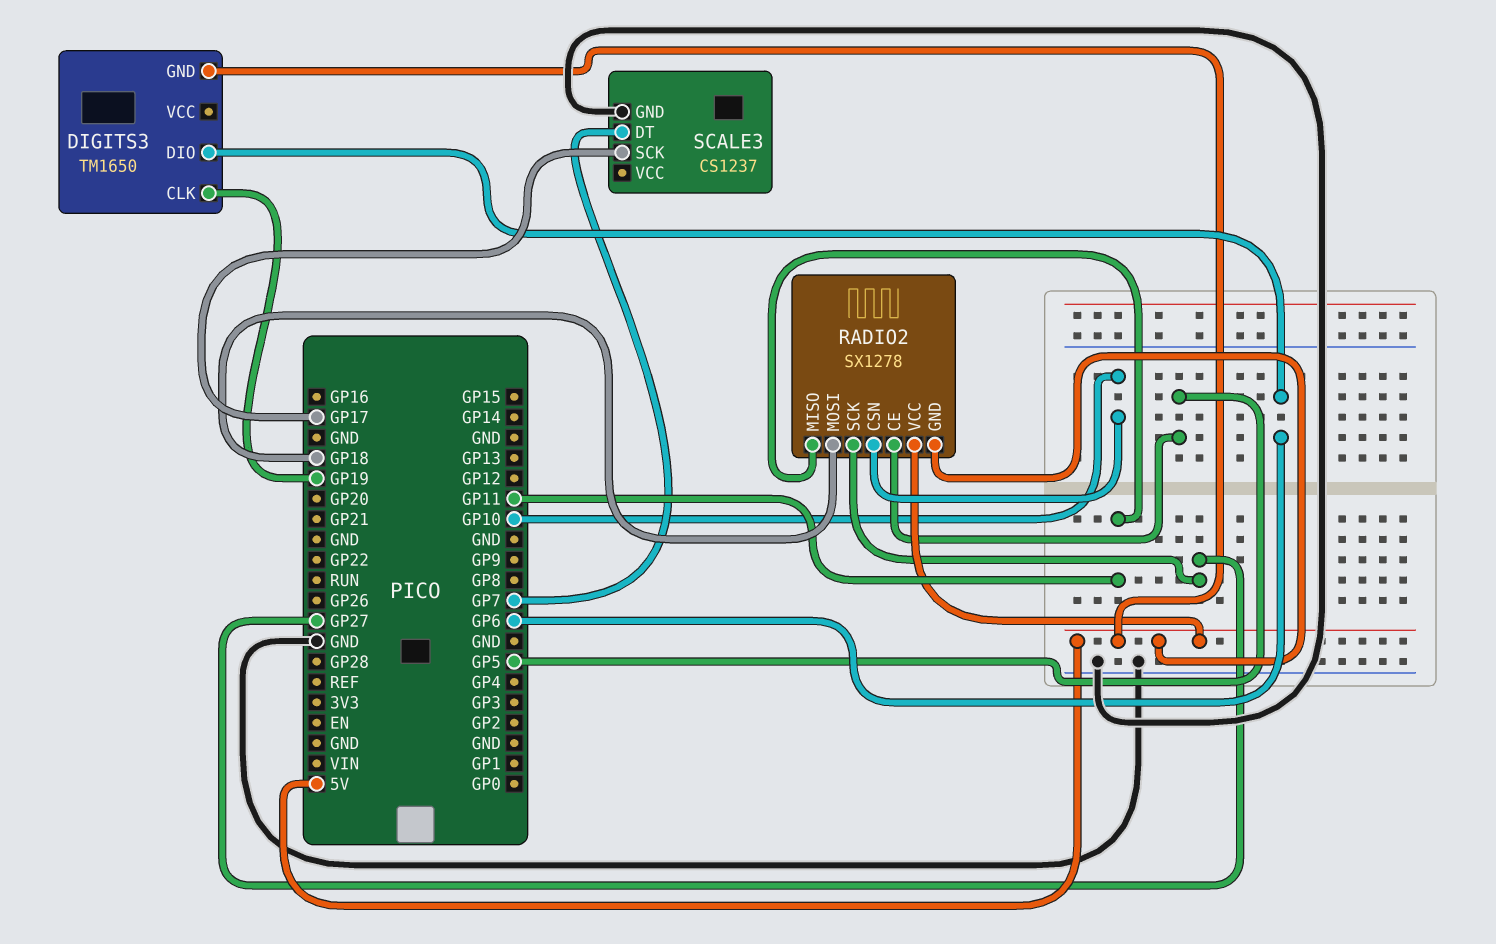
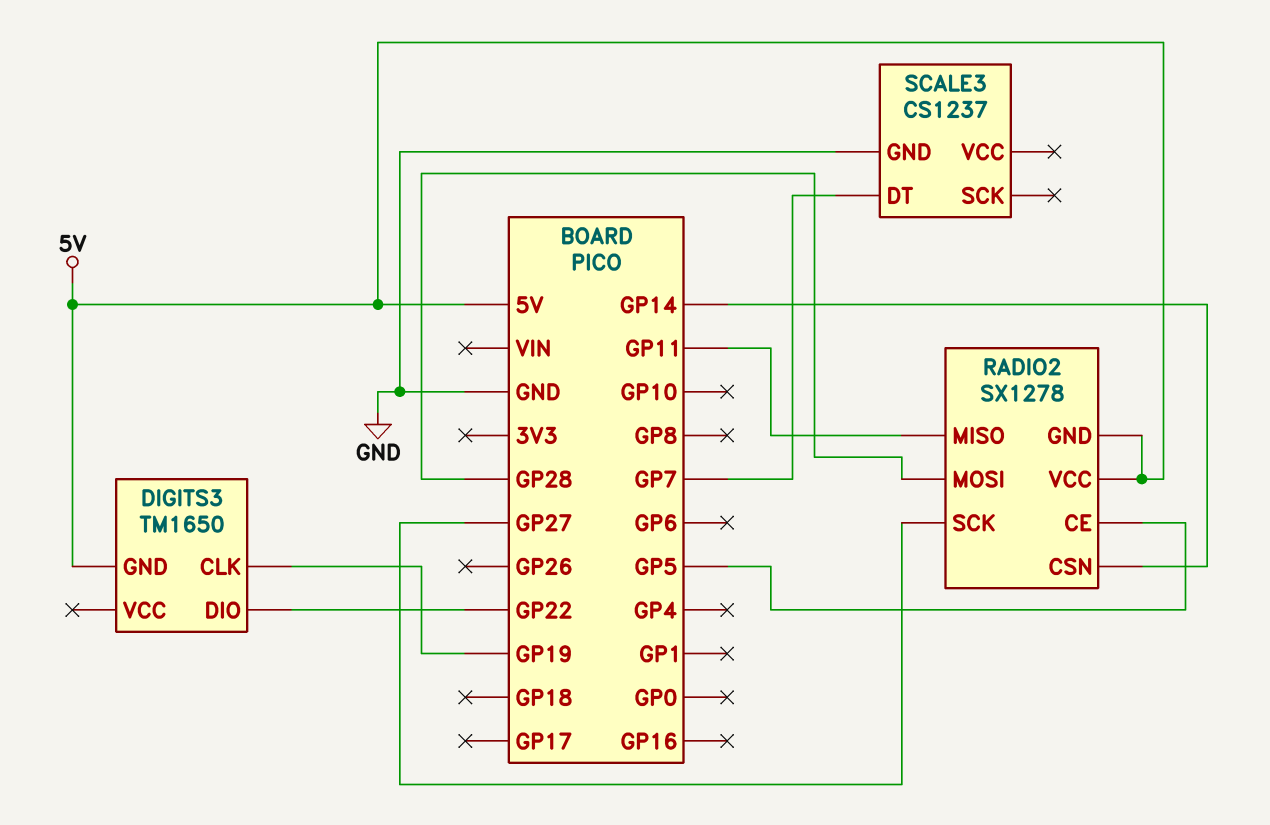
DIGITS3 pin DIO: GP6 -> GP22
RADIO2 pin CSN: GP10 -> GP14
RADIO2 pin MOSI: GP18 -> GP28
SCALE3 pin SCK: GP17 -> none

